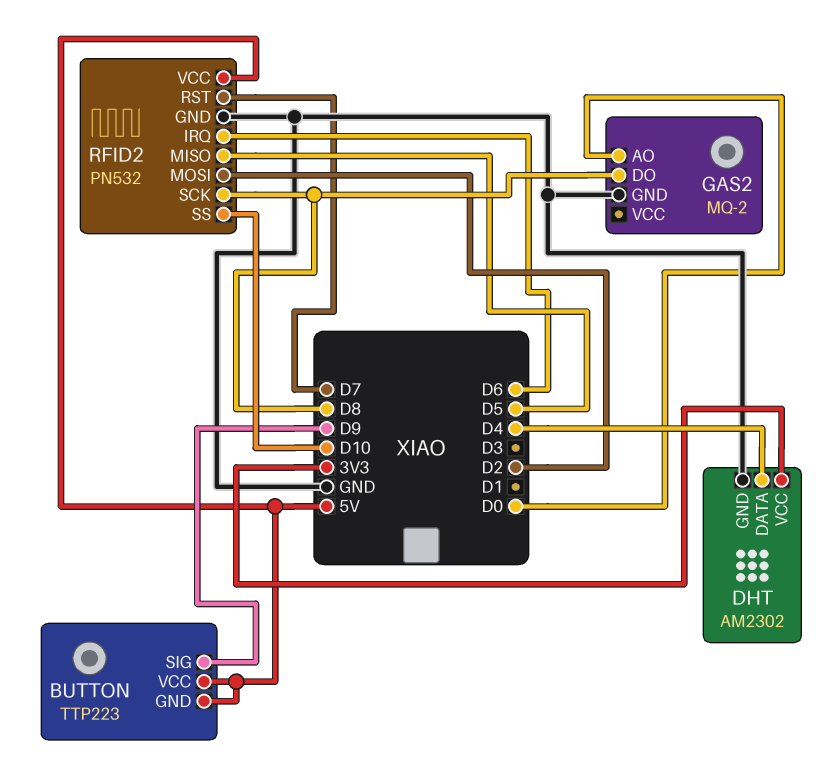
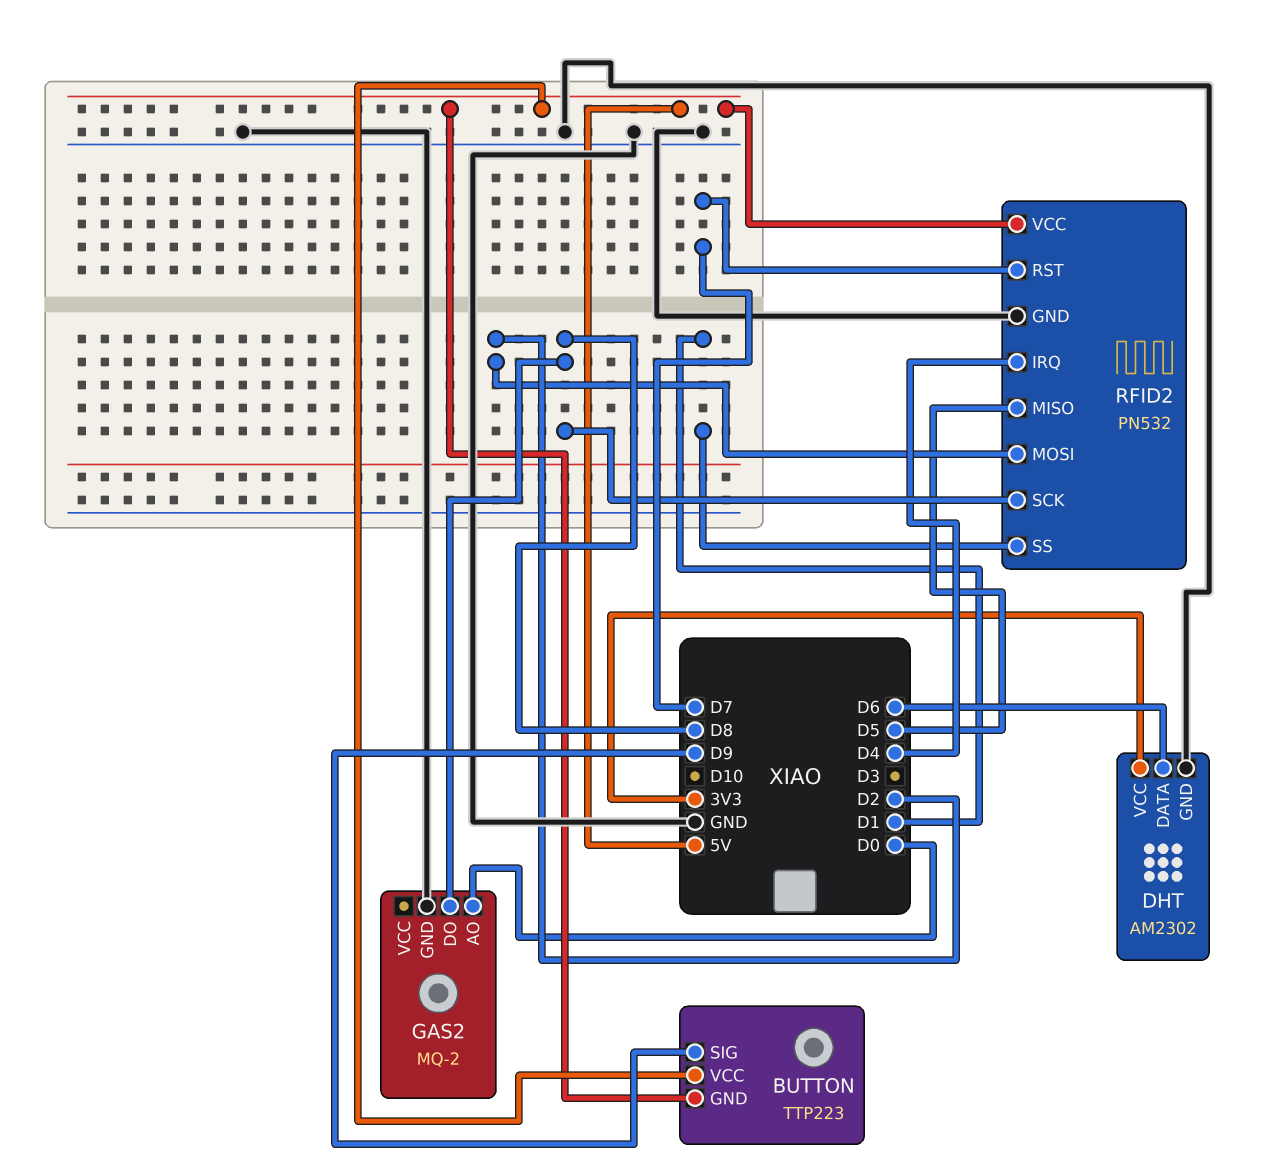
DHT pin DATA: D4 -> D6
RFID2 pin IRQ: D6 -> D4
RFID2 pin SS: D10 -> D1

